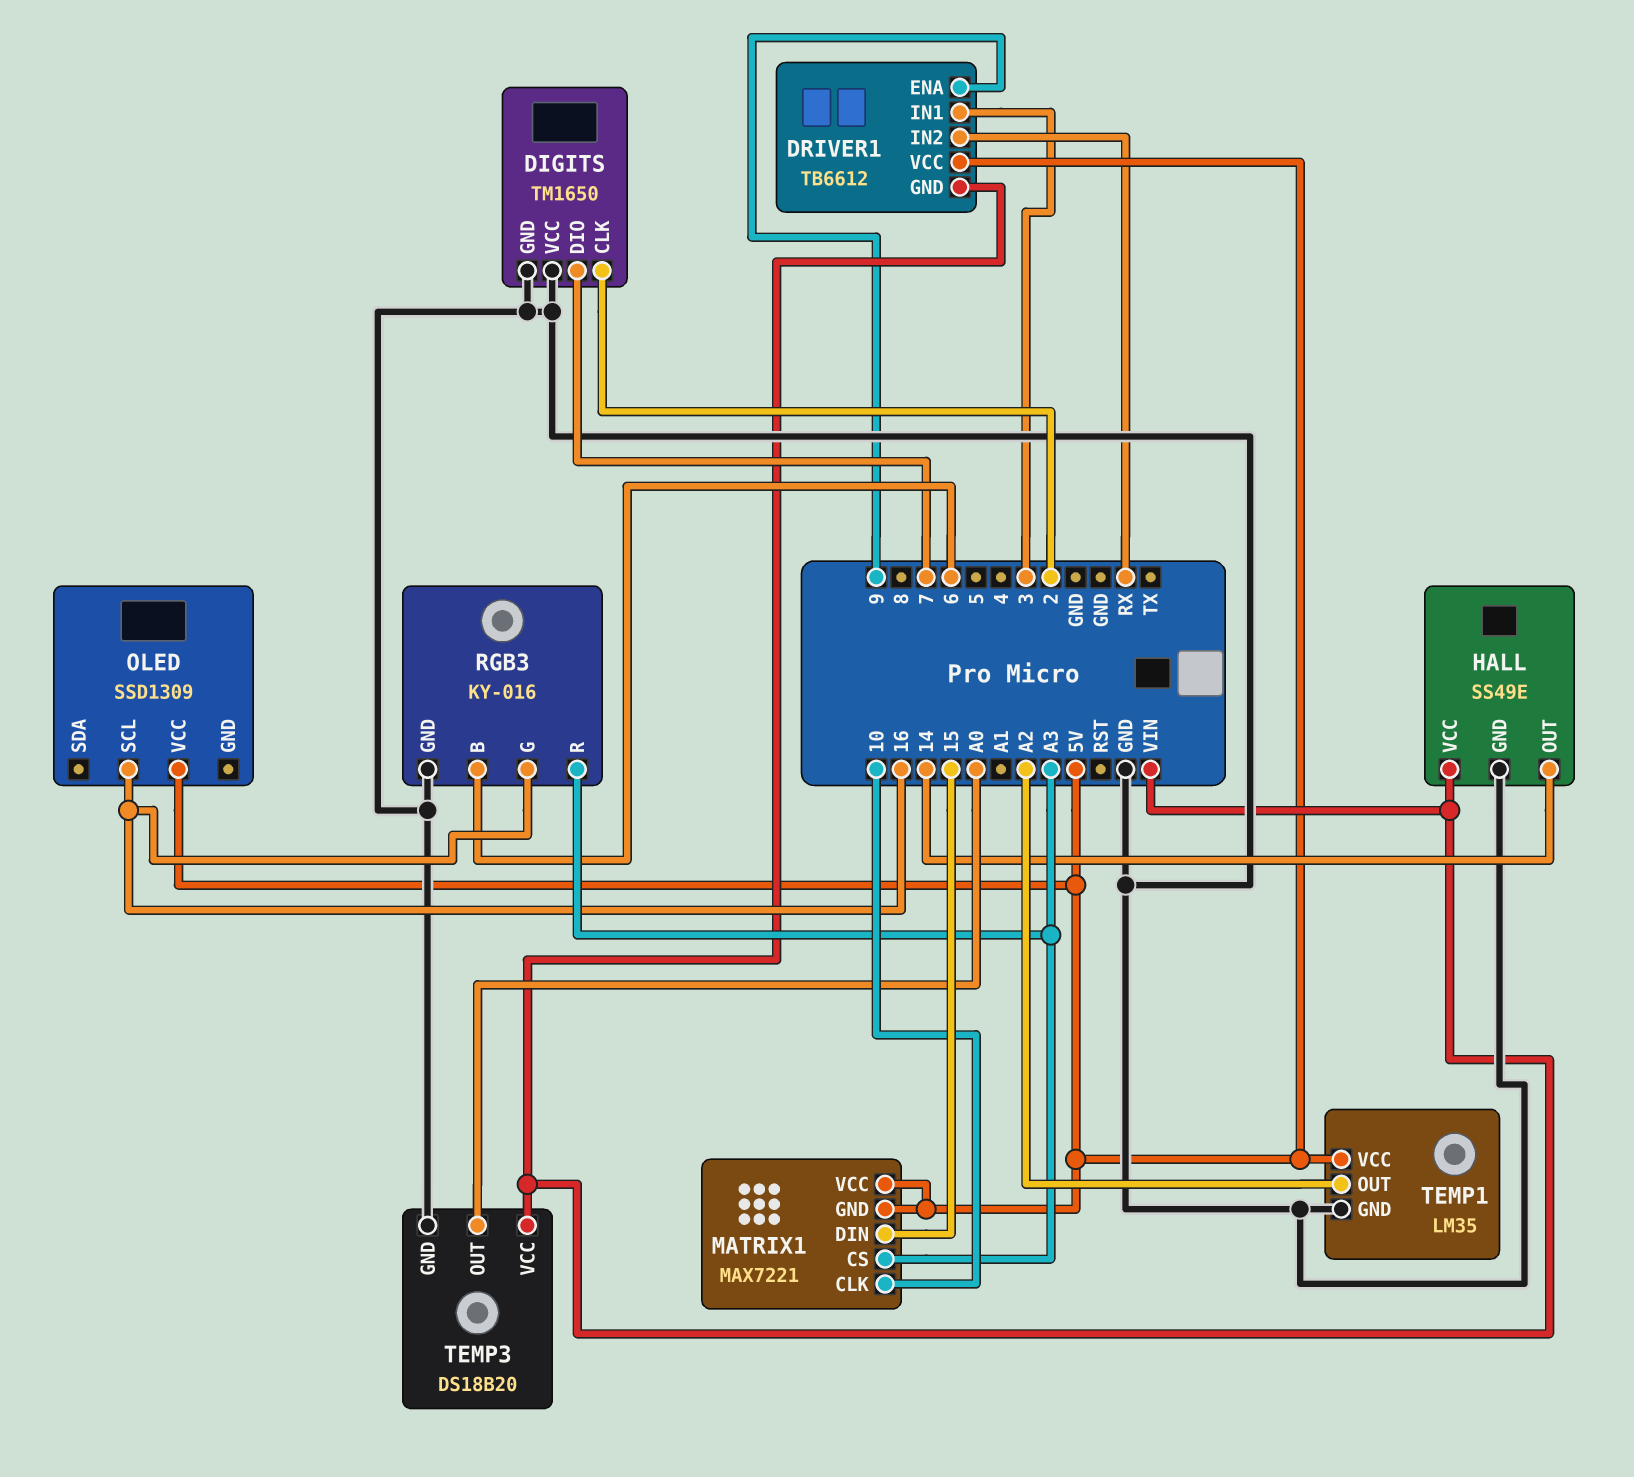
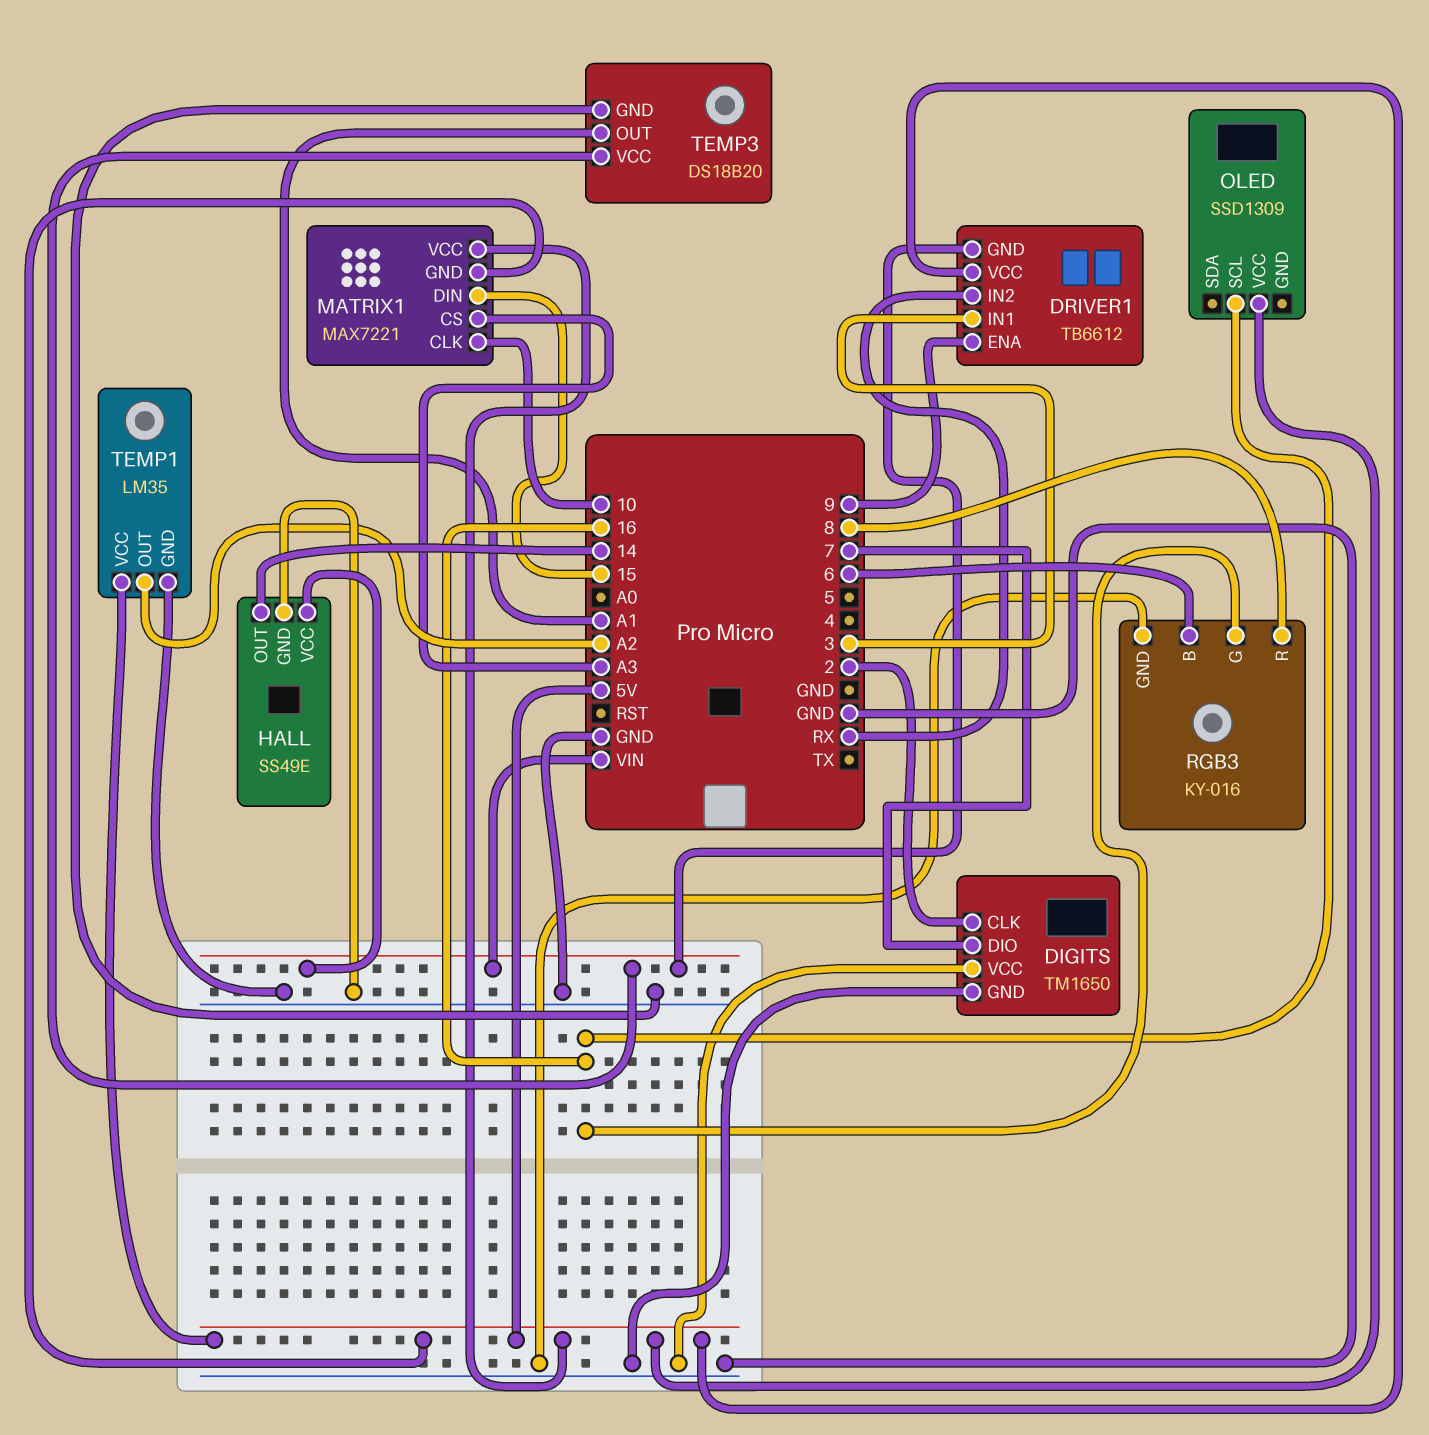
RGB3 pin R: A3 -> 8
TEMP3 pin OUT: A0 -> A1

